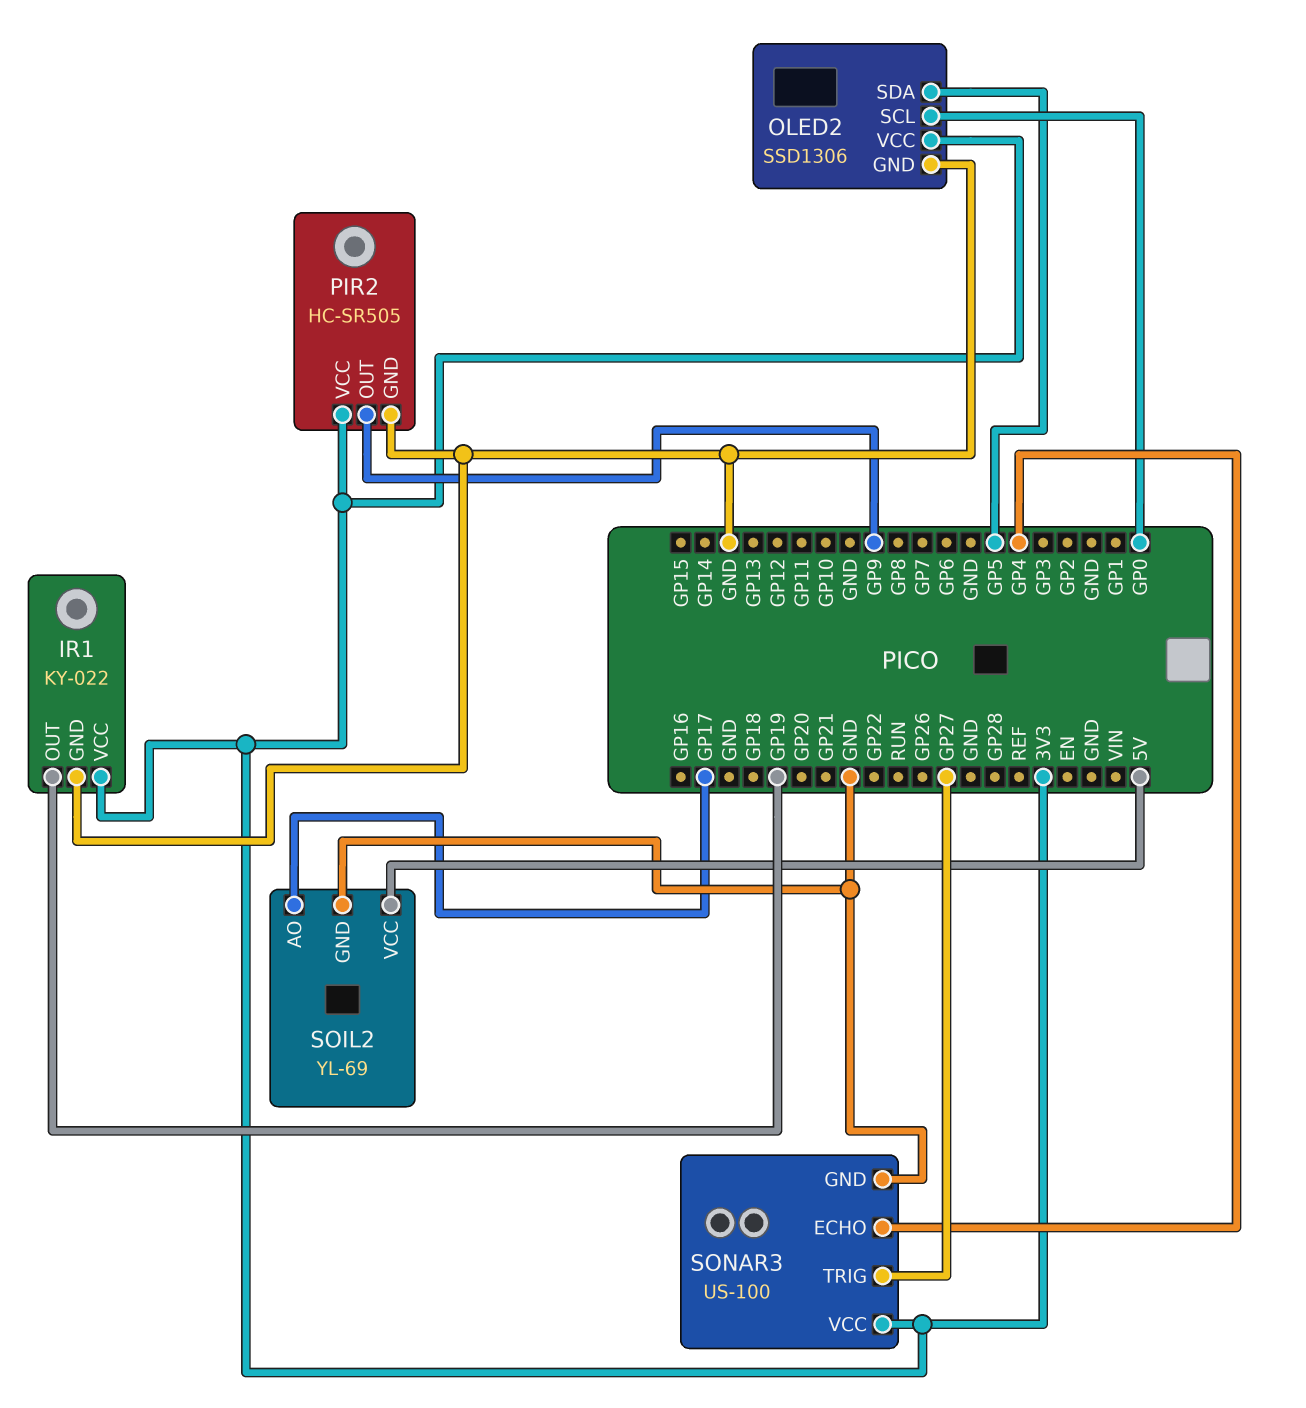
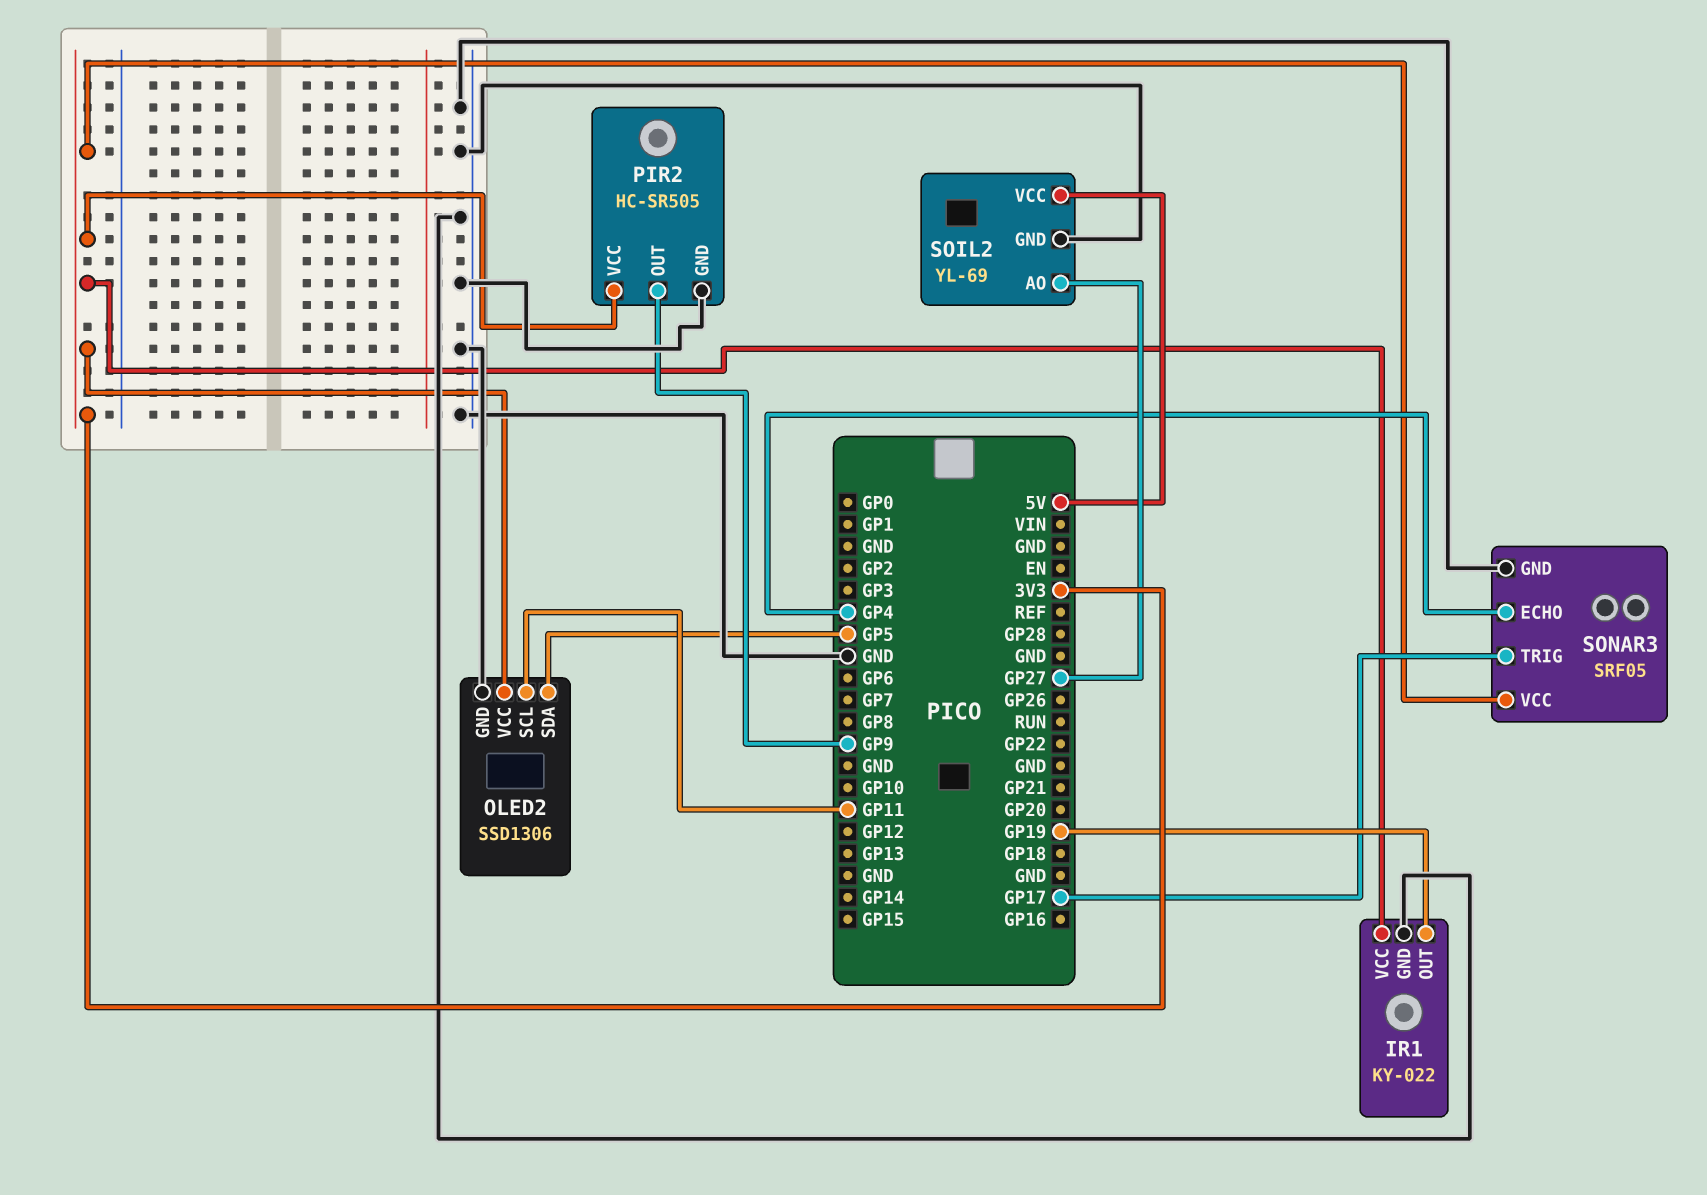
OLED2 pin SCL: GP0 -> GP11
SOIL2 pin AO: GP17 -> GP27
SONAR3: US-100 -> SRF05
SONAR3 pin TRIG: GP27 -> GP17

